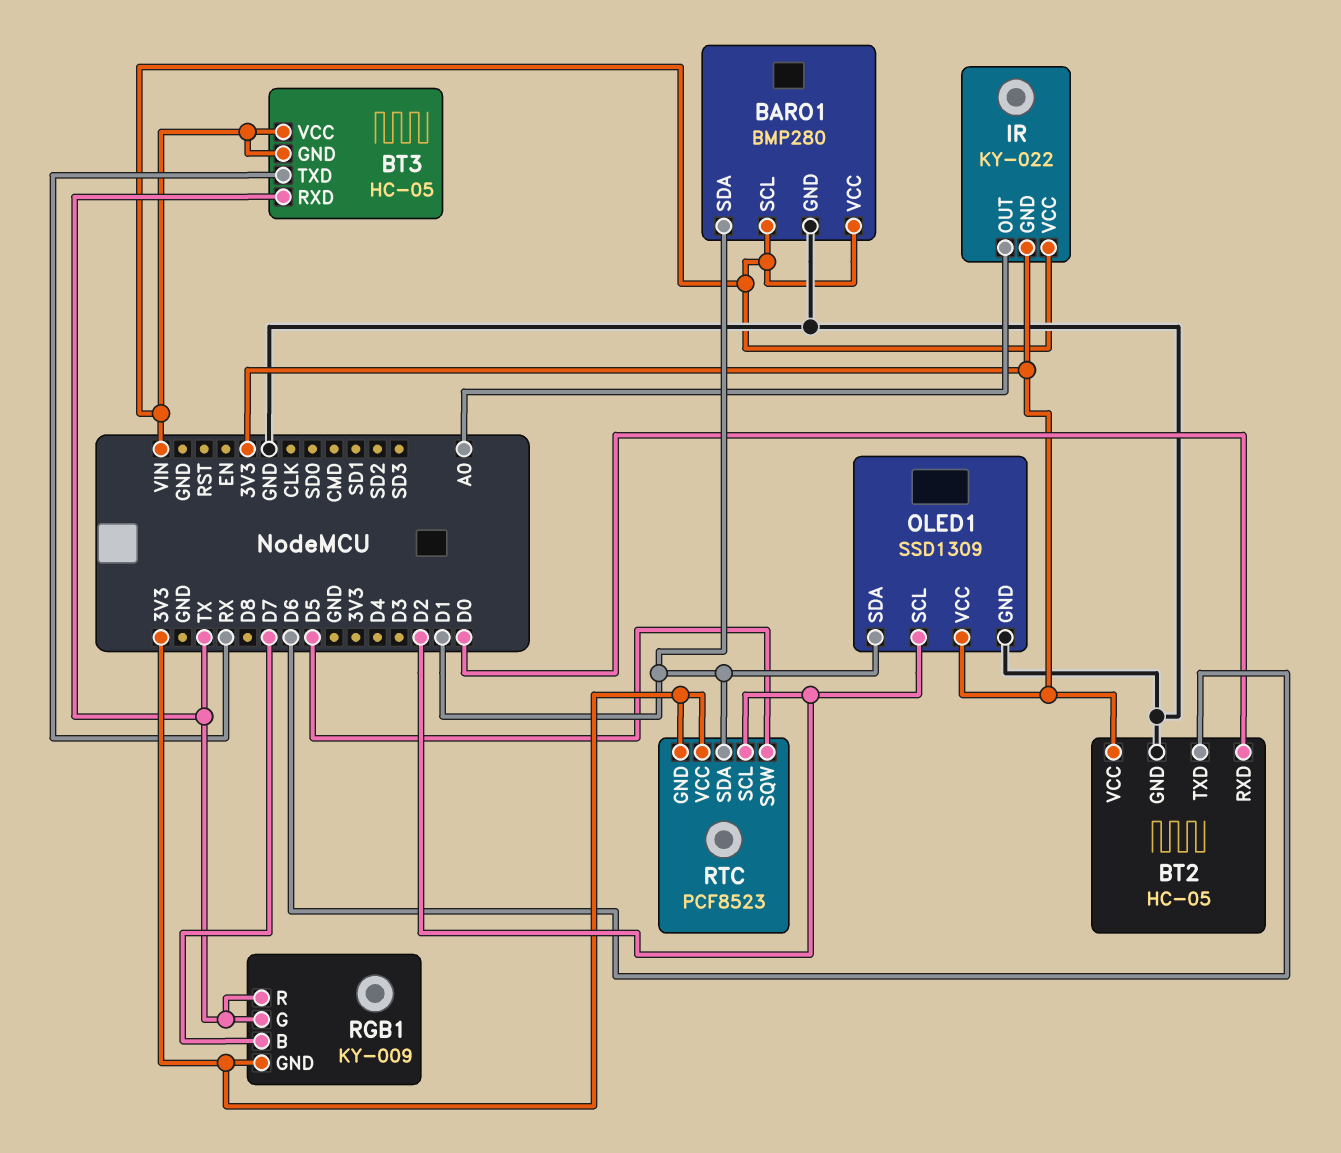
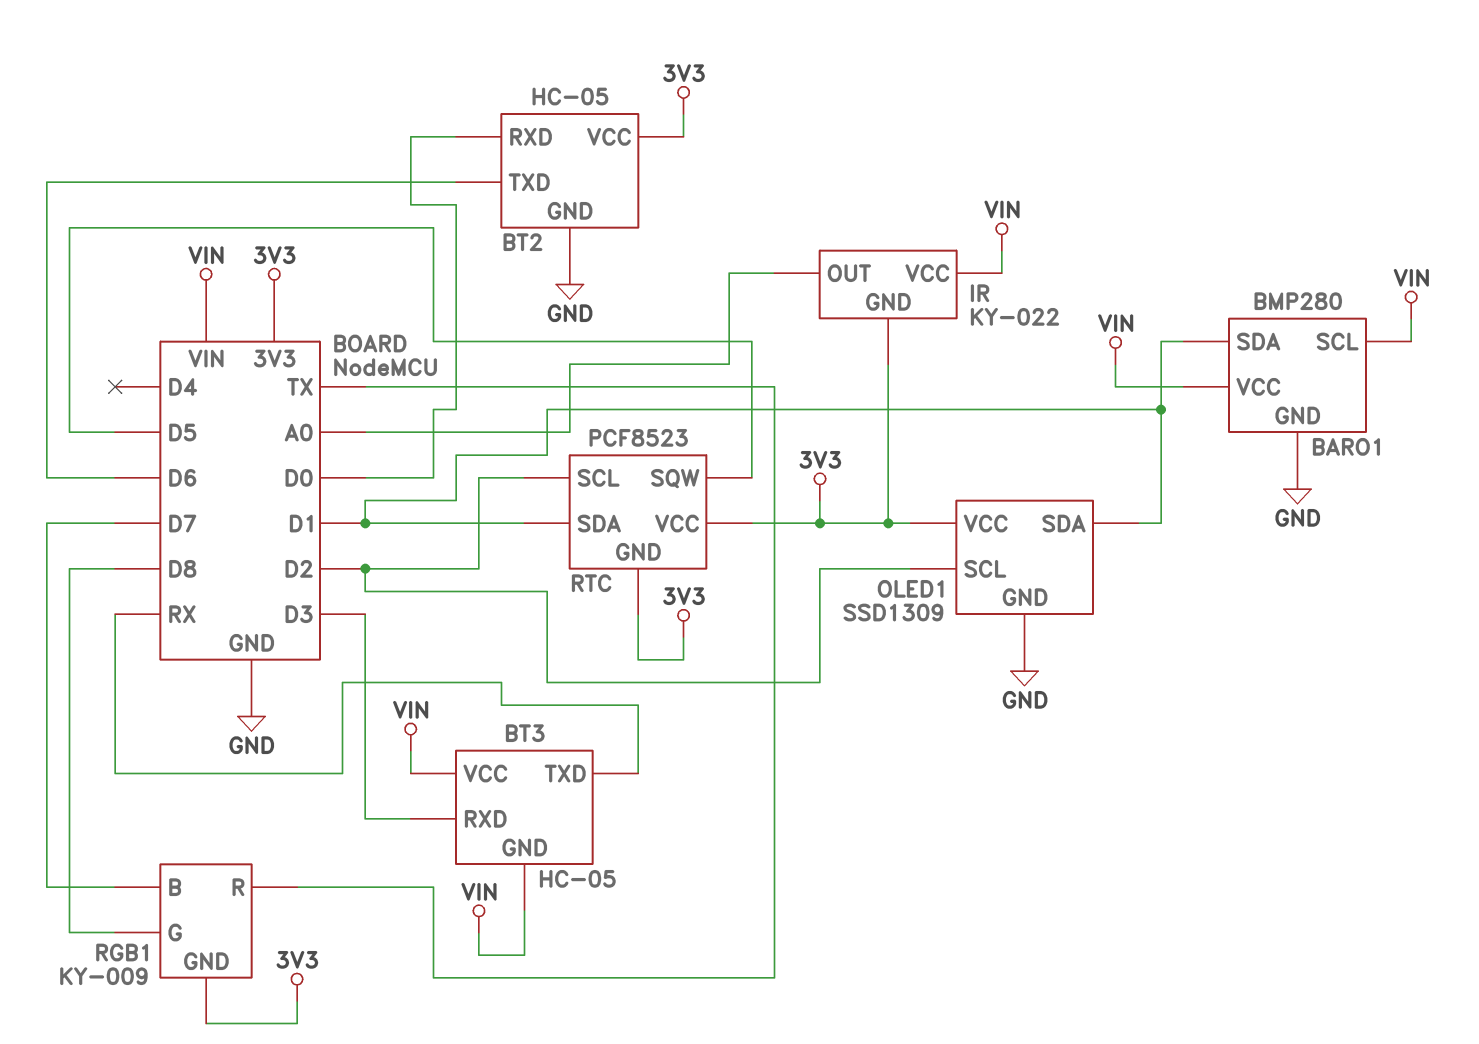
BT3 pin RXD: TX -> D3
RGB1 pin G: TX -> D8

